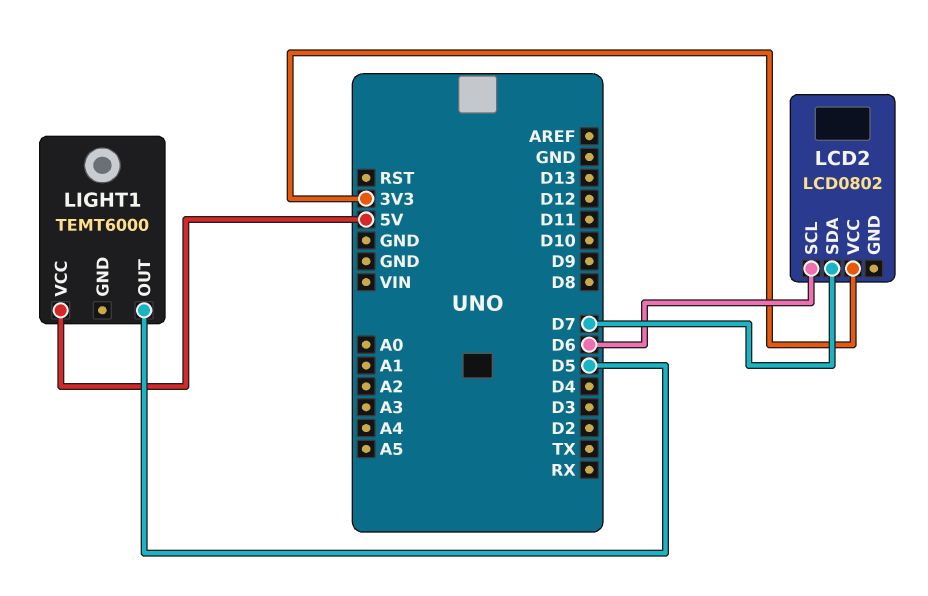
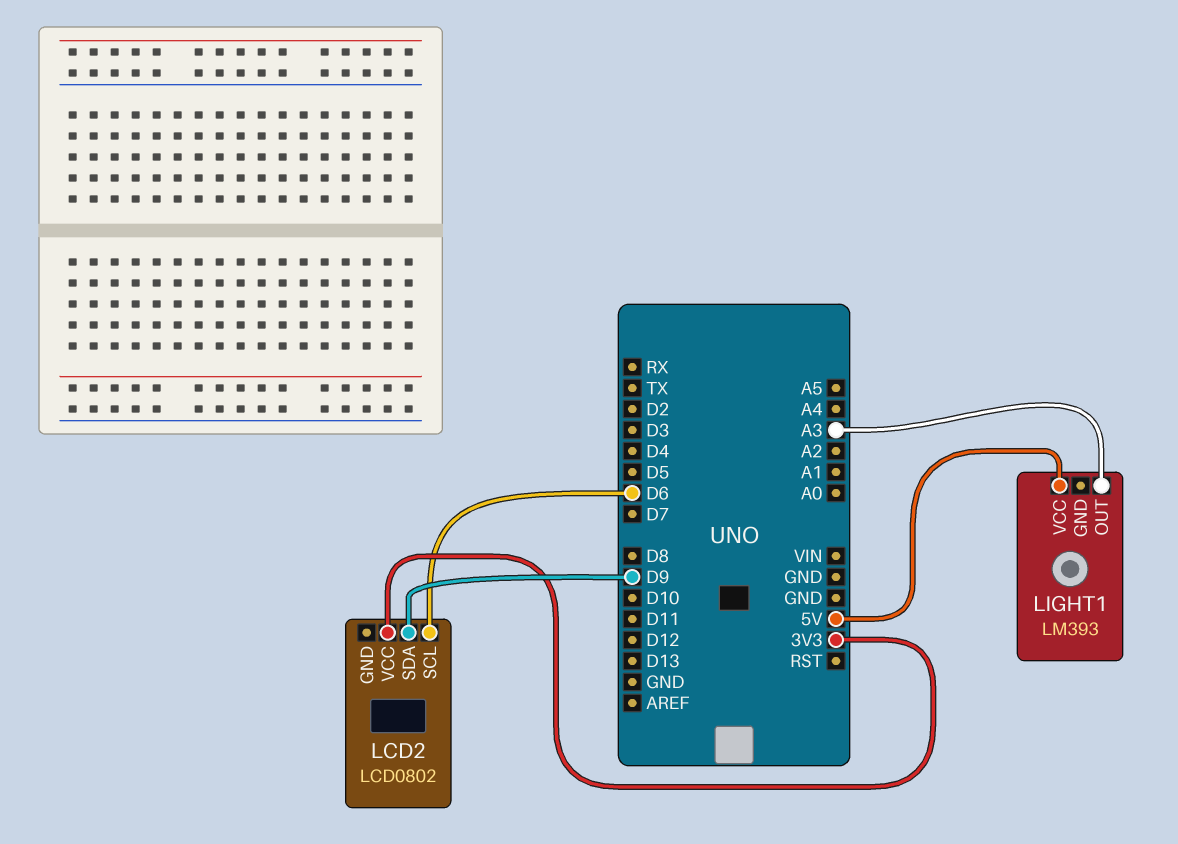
LCD2 pin SDA: D7 -> D9
LIGHT1: TEMT6000 -> LM393
LIGHT1 pin OUT: D5 -> A3

